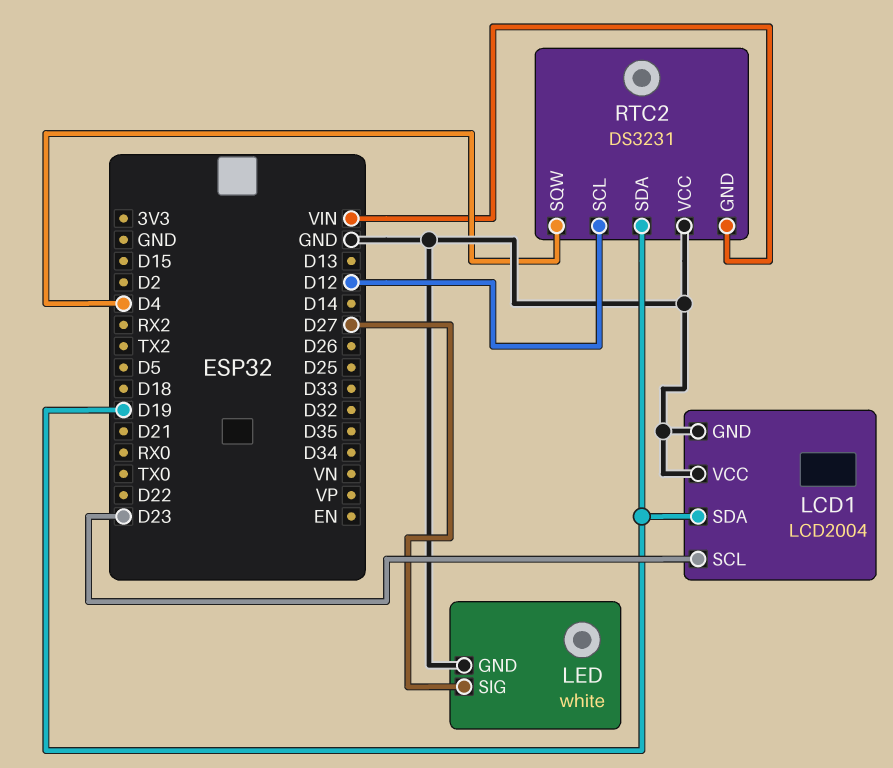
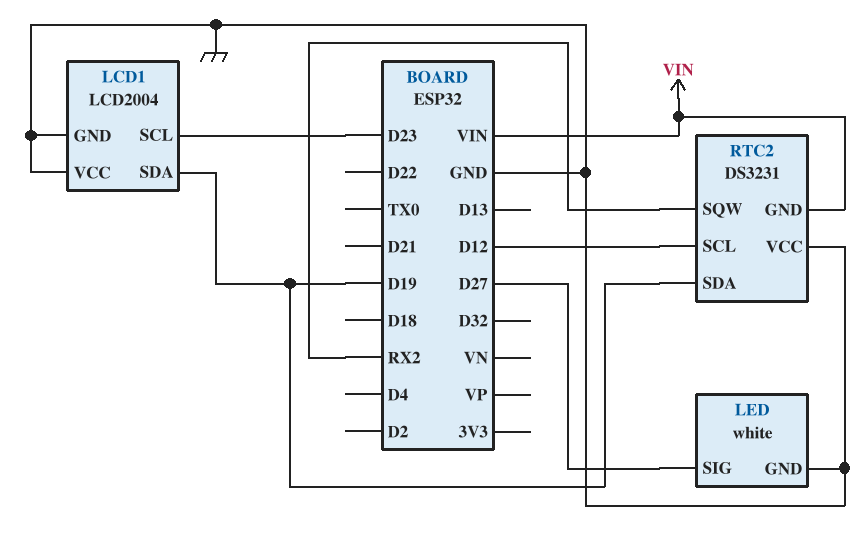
RTC2 pin SQW: D4 -> RX2

